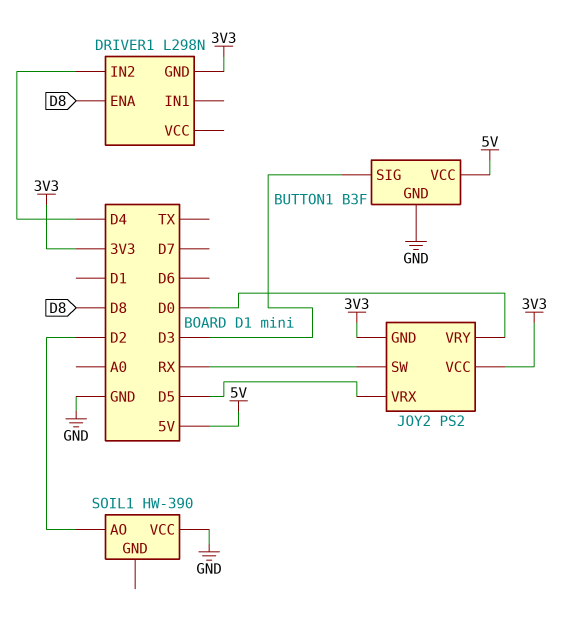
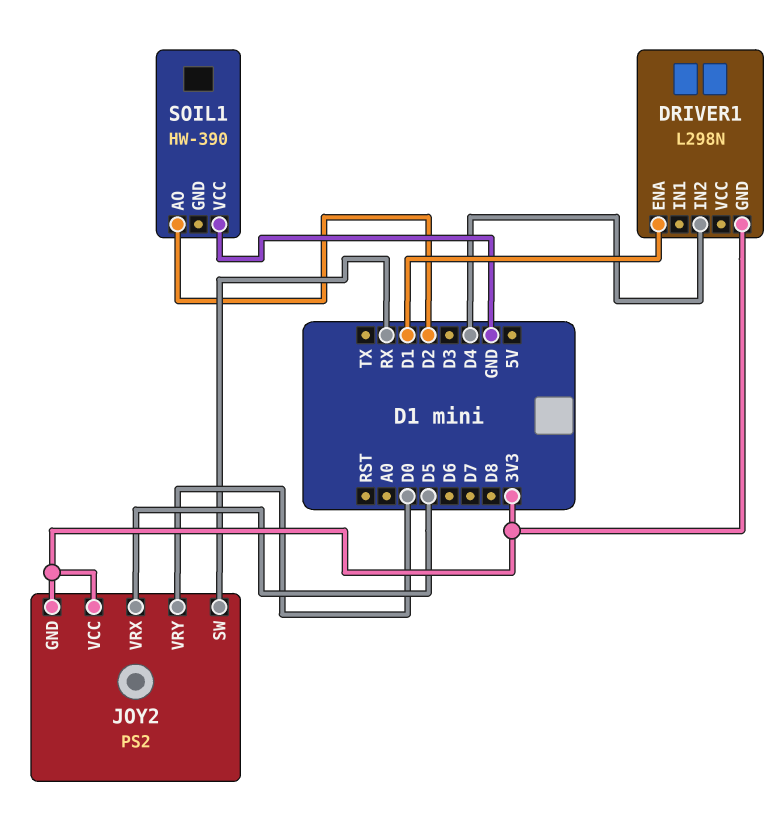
BUTTON1: B3F -> none
BUTTON1 pin GND: GND -> none
BUTTON1 pin SIG: D3 -> none
BUTTON1 pin VCC: 5V -> none
DRIVER1 pin ENA: D8 -> D1

